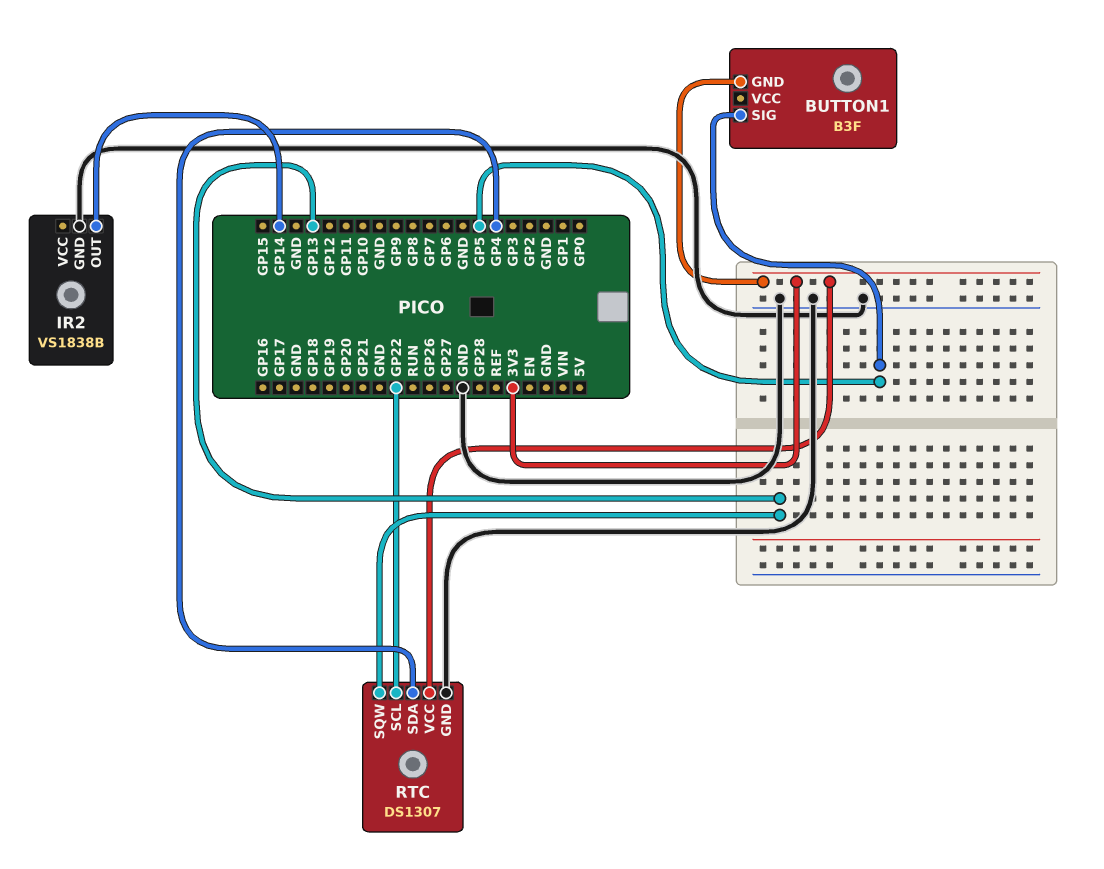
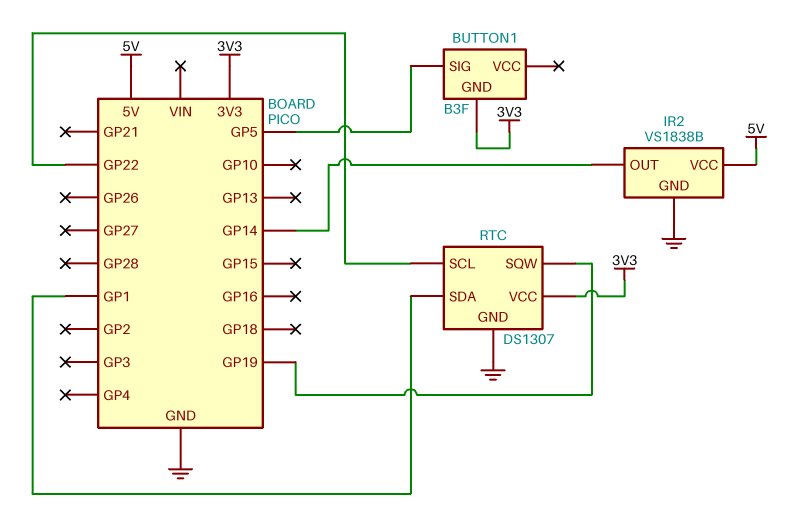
IR2 pin VCC: none -> 5V
RTC pin SDA: GP4 -> GP1
RTC pin SQW: GP13 -> GP19

